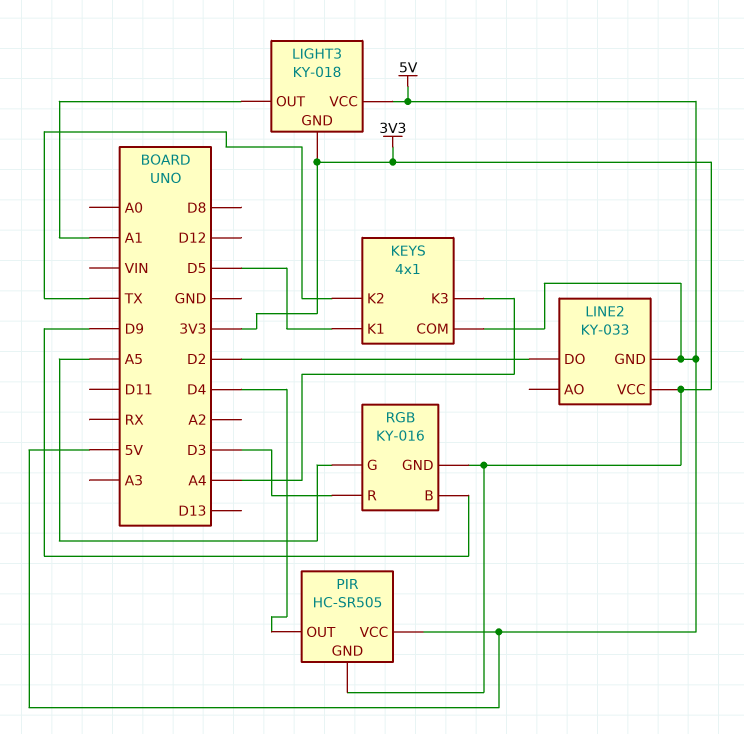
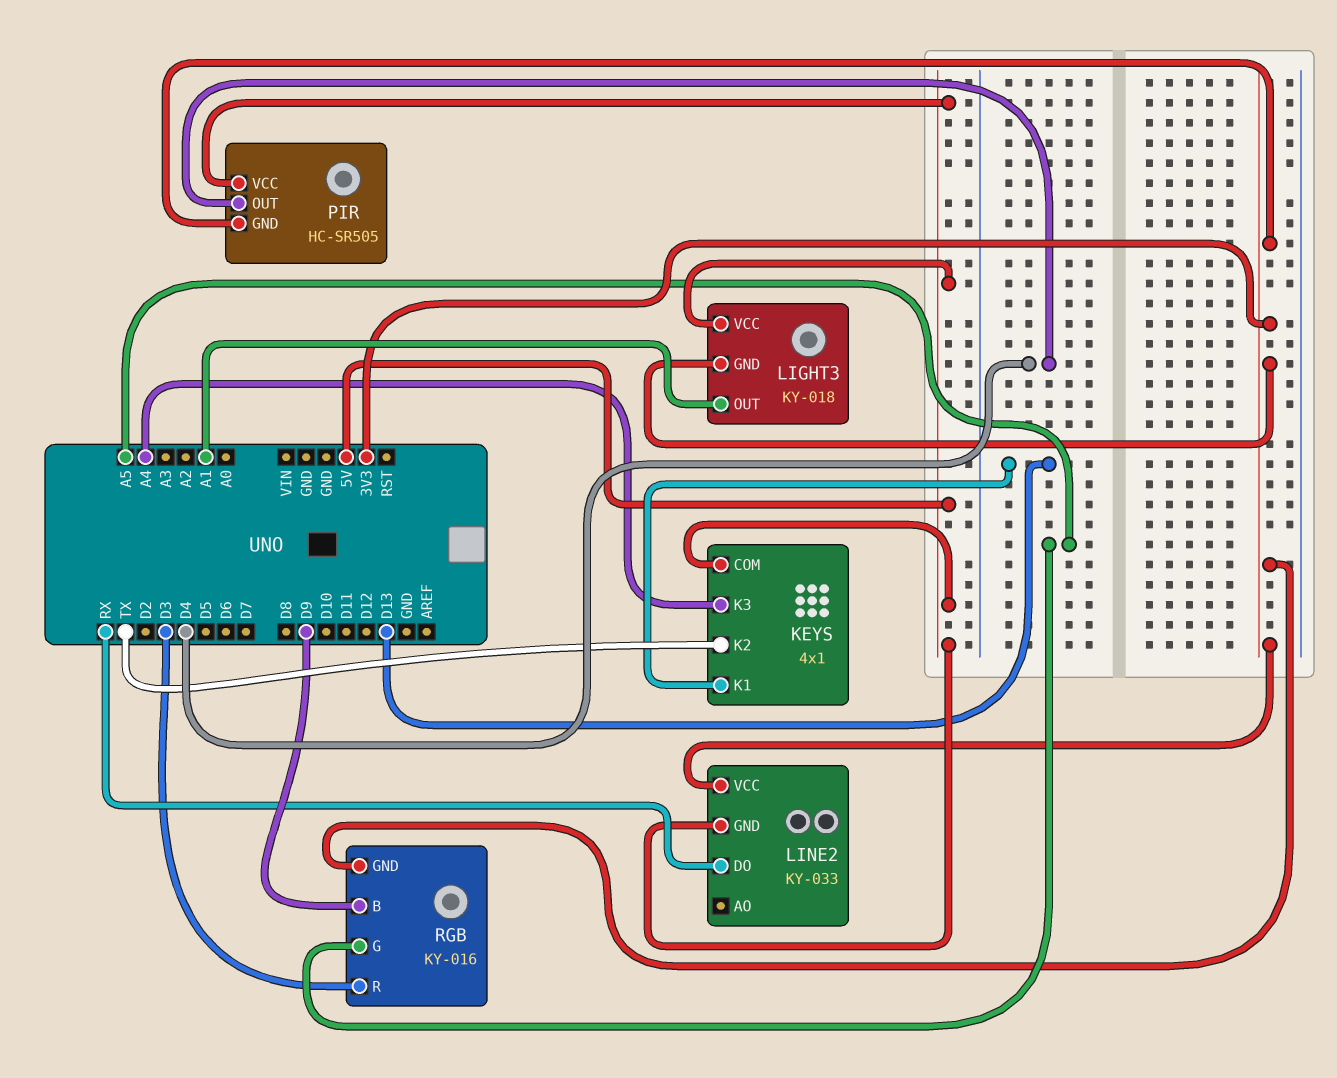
KEYS pin K1: D5 -> D13
LINE2 pin DO: D2 -> RX

